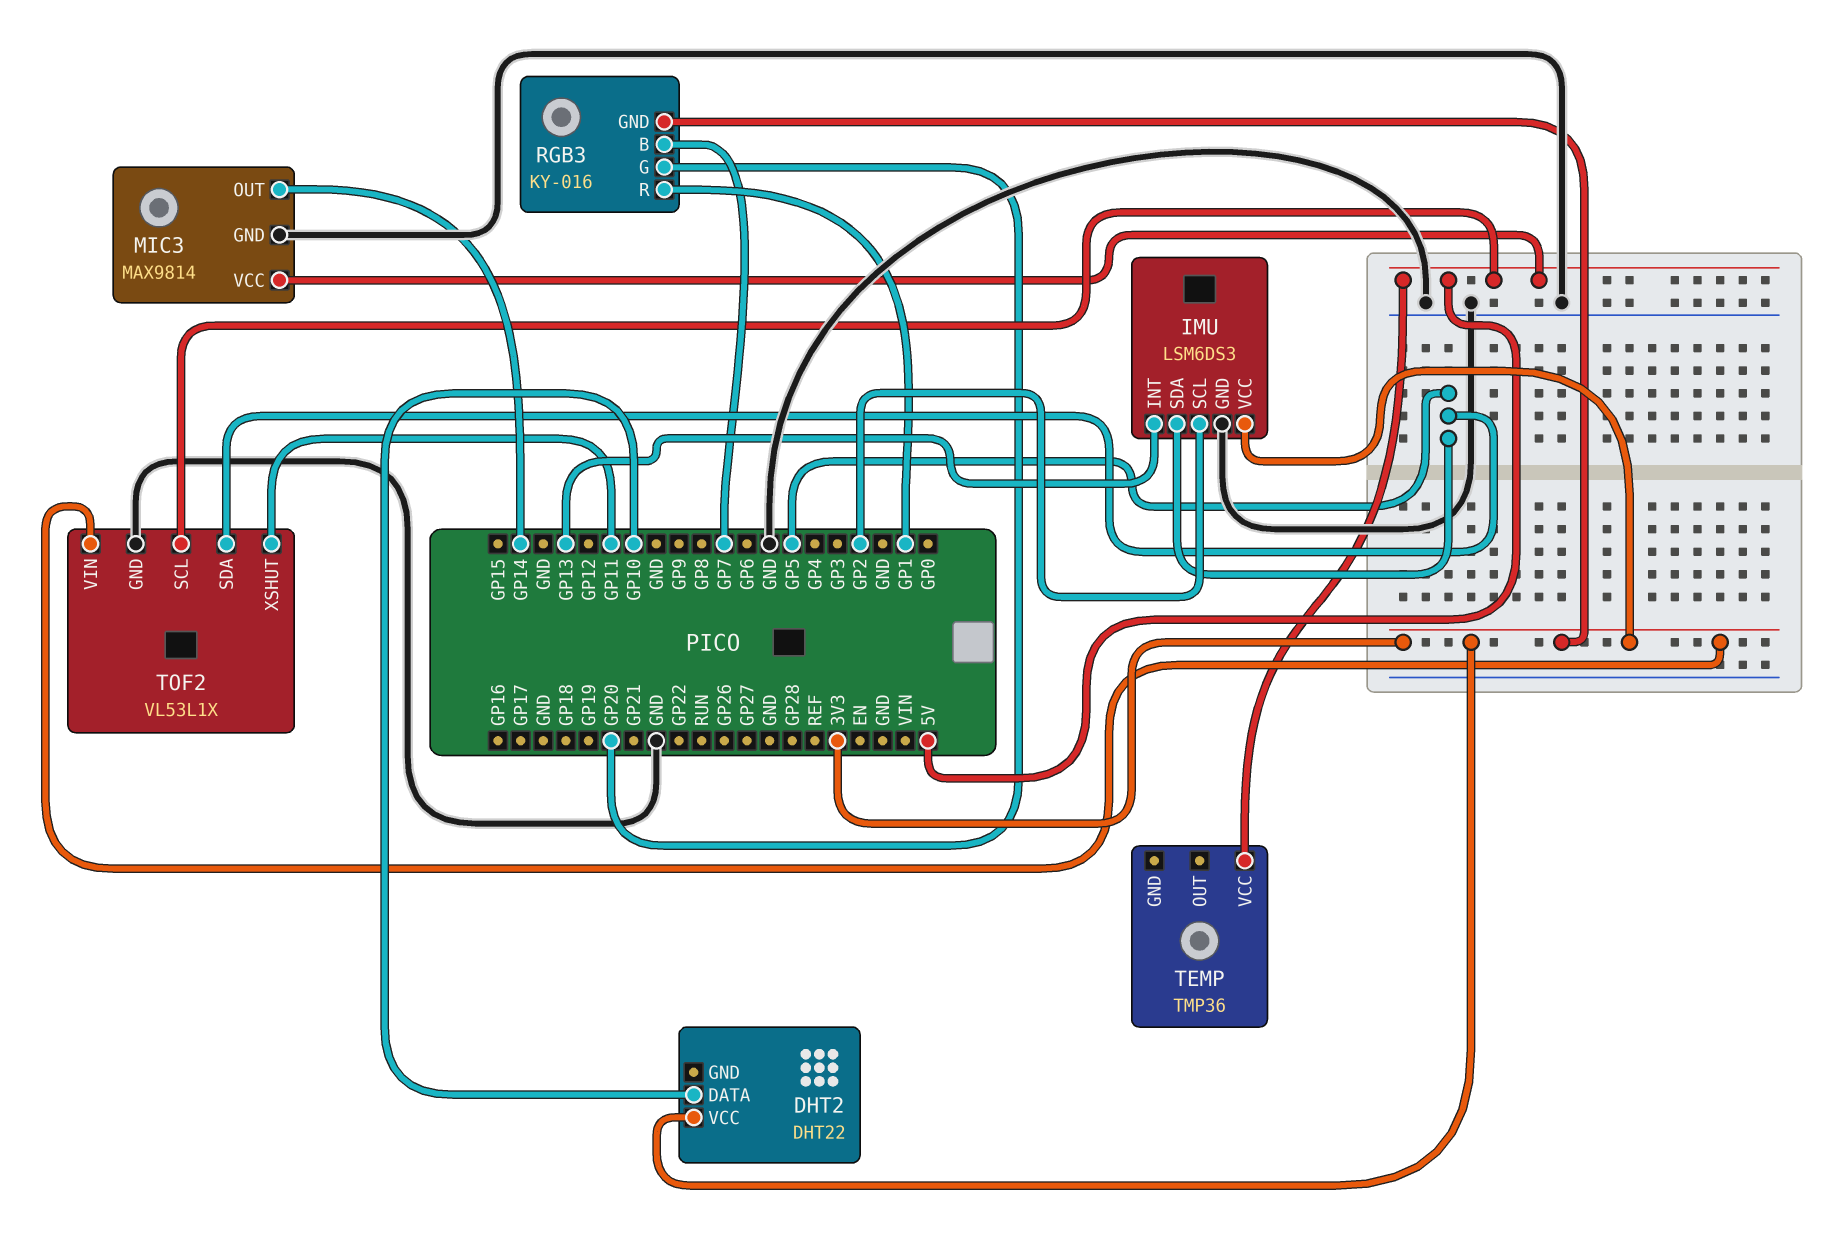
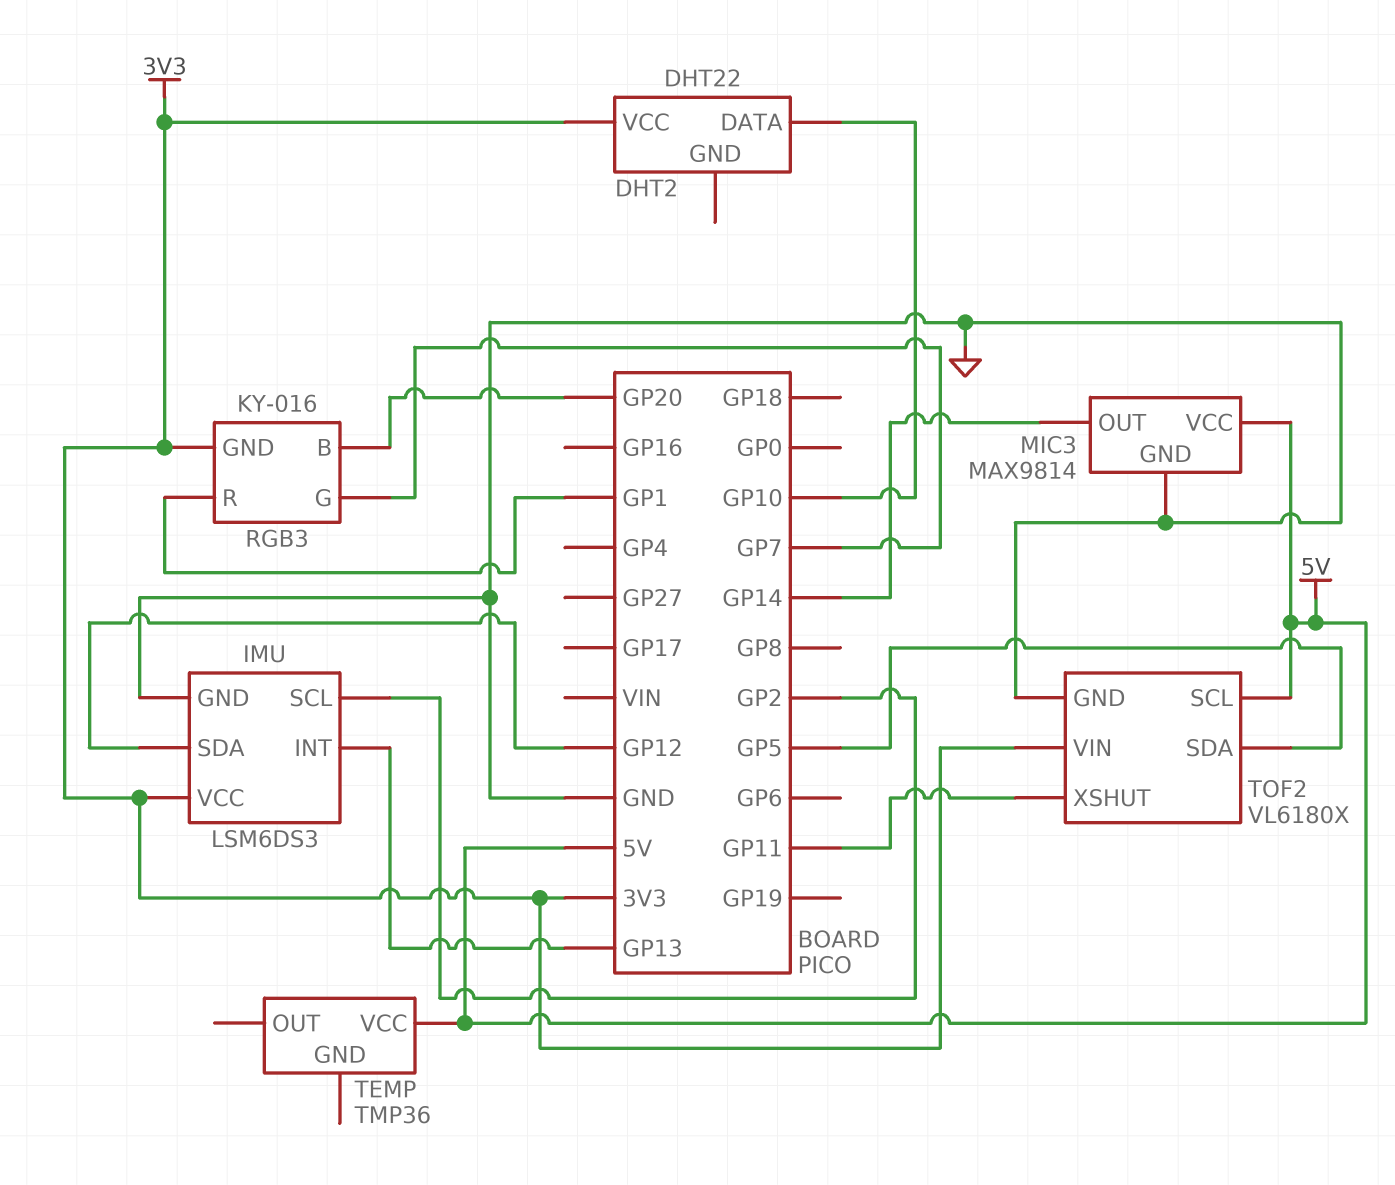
IMU pin SDA: GP5 -> GP12
RGB3 pin B: GP7 -> GP20
RGB3 pin G: GP20 -> GP7
TOF2: VL53L1X -> VL6180X

